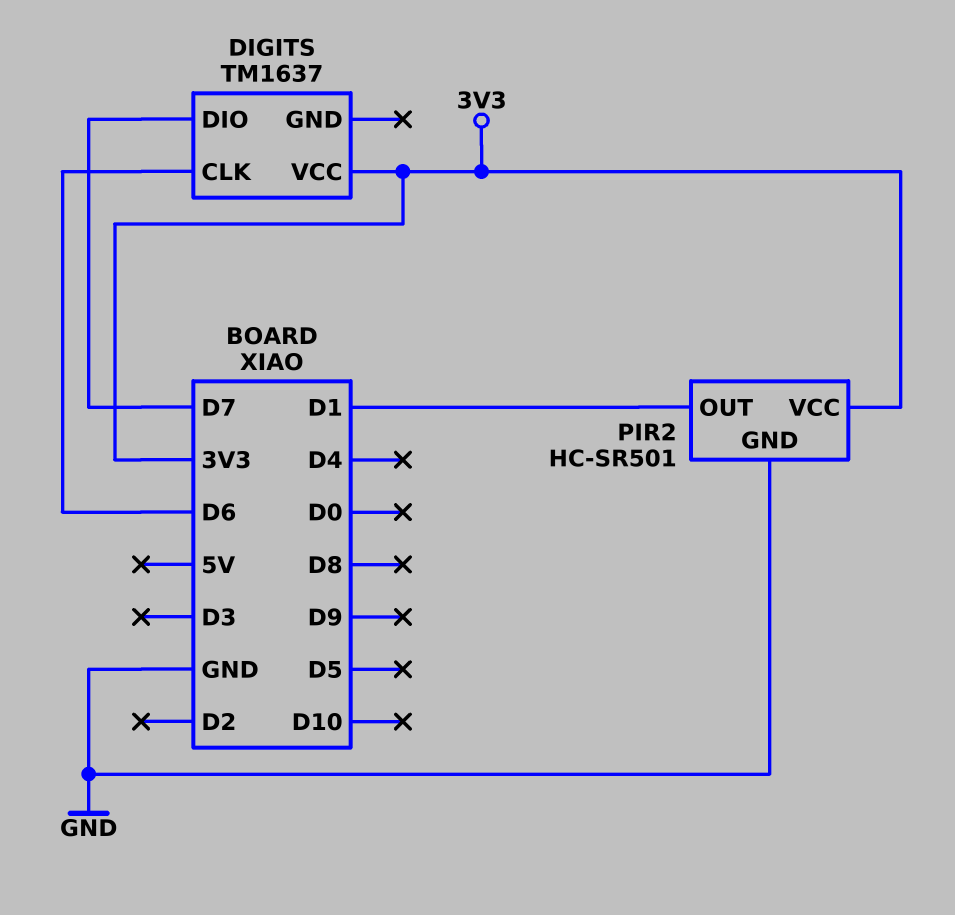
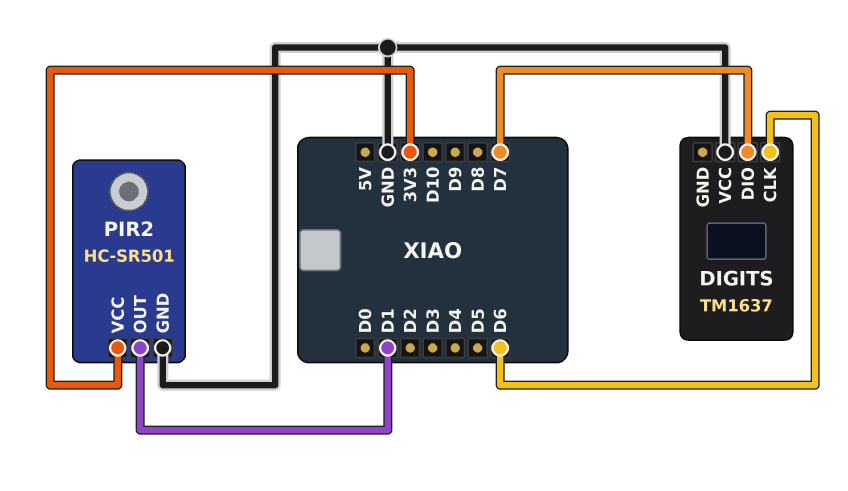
DIGITS pin VCC: 3V3 -> GND

